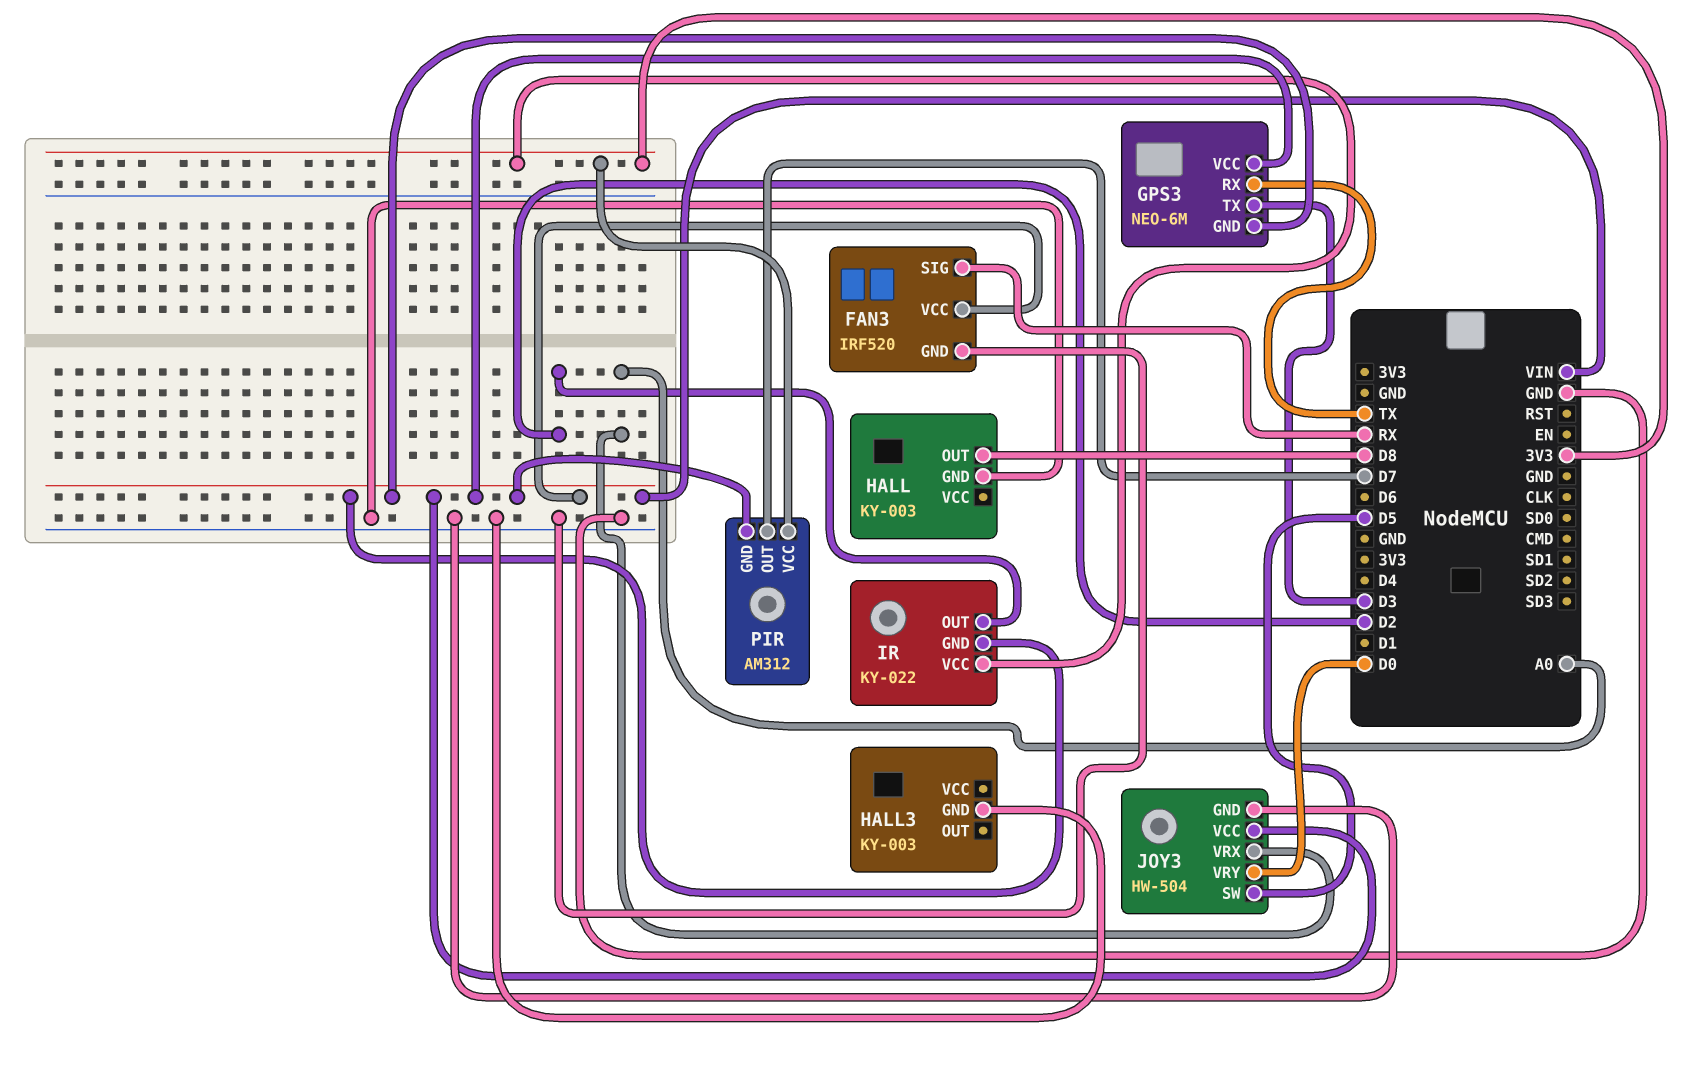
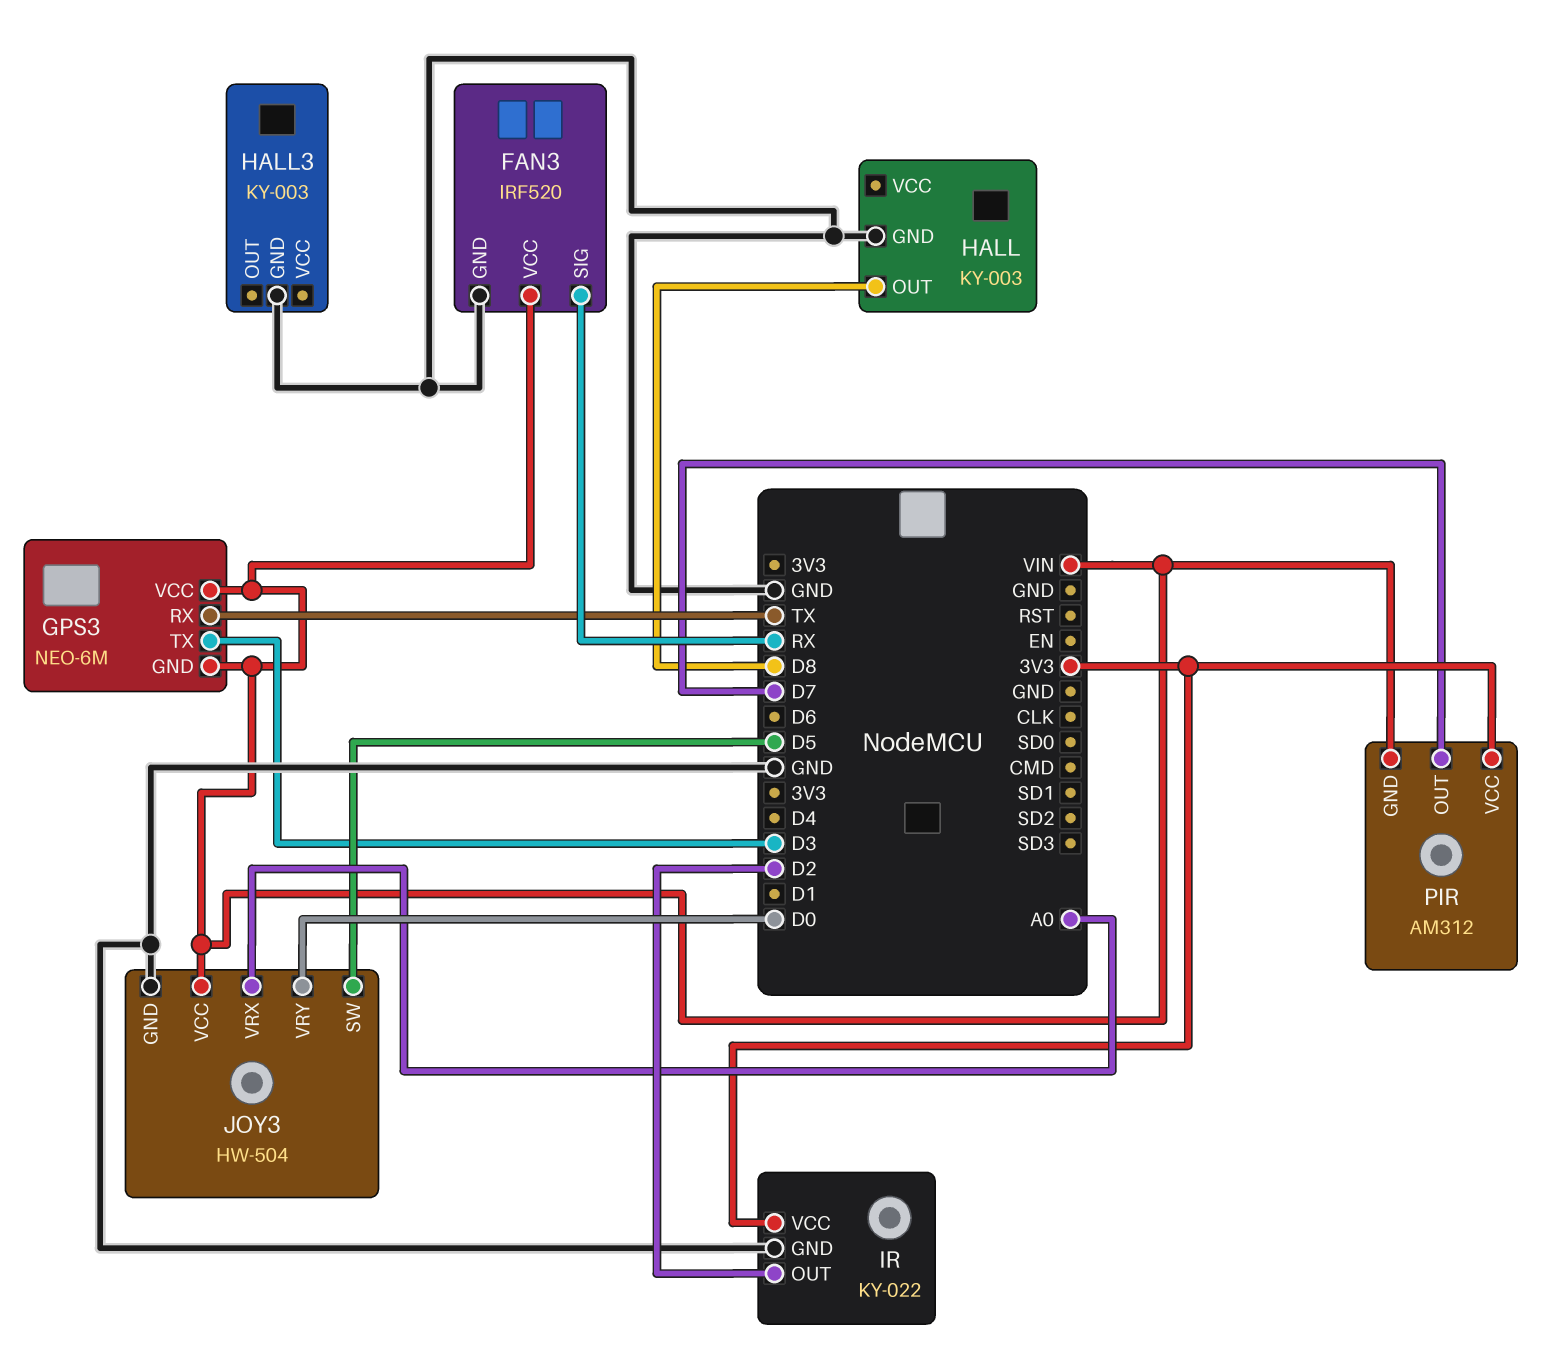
IR pin GND: VIN -> GND

